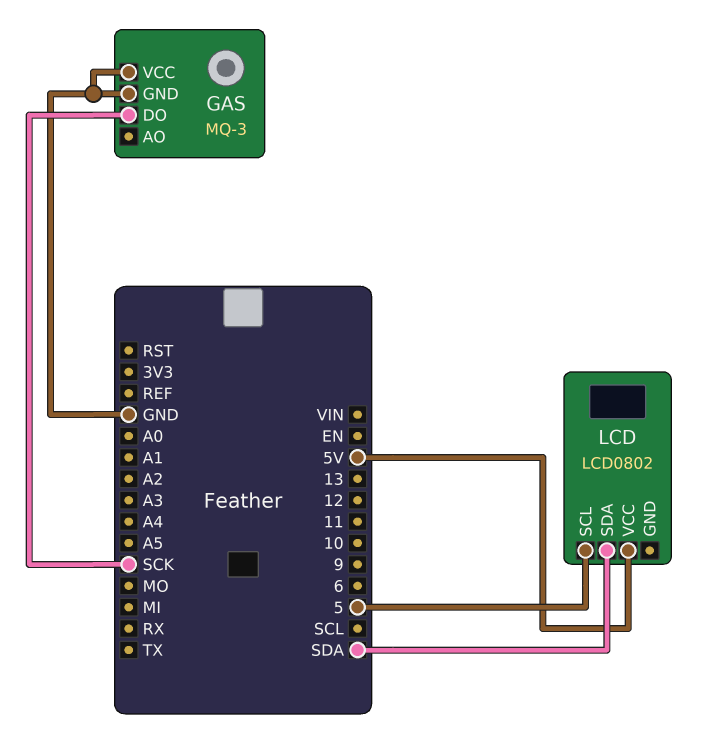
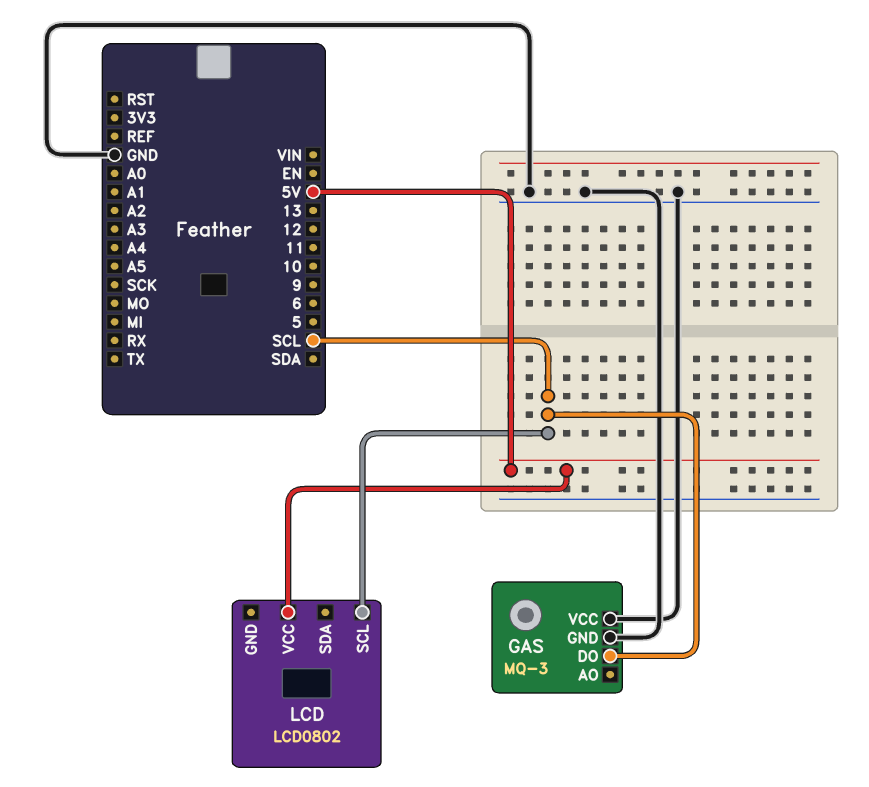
GAS pin DO: SCK -> SCL
LCD pin SCL: 5 -> SCL
LCD pin SDA: SDA -> none

